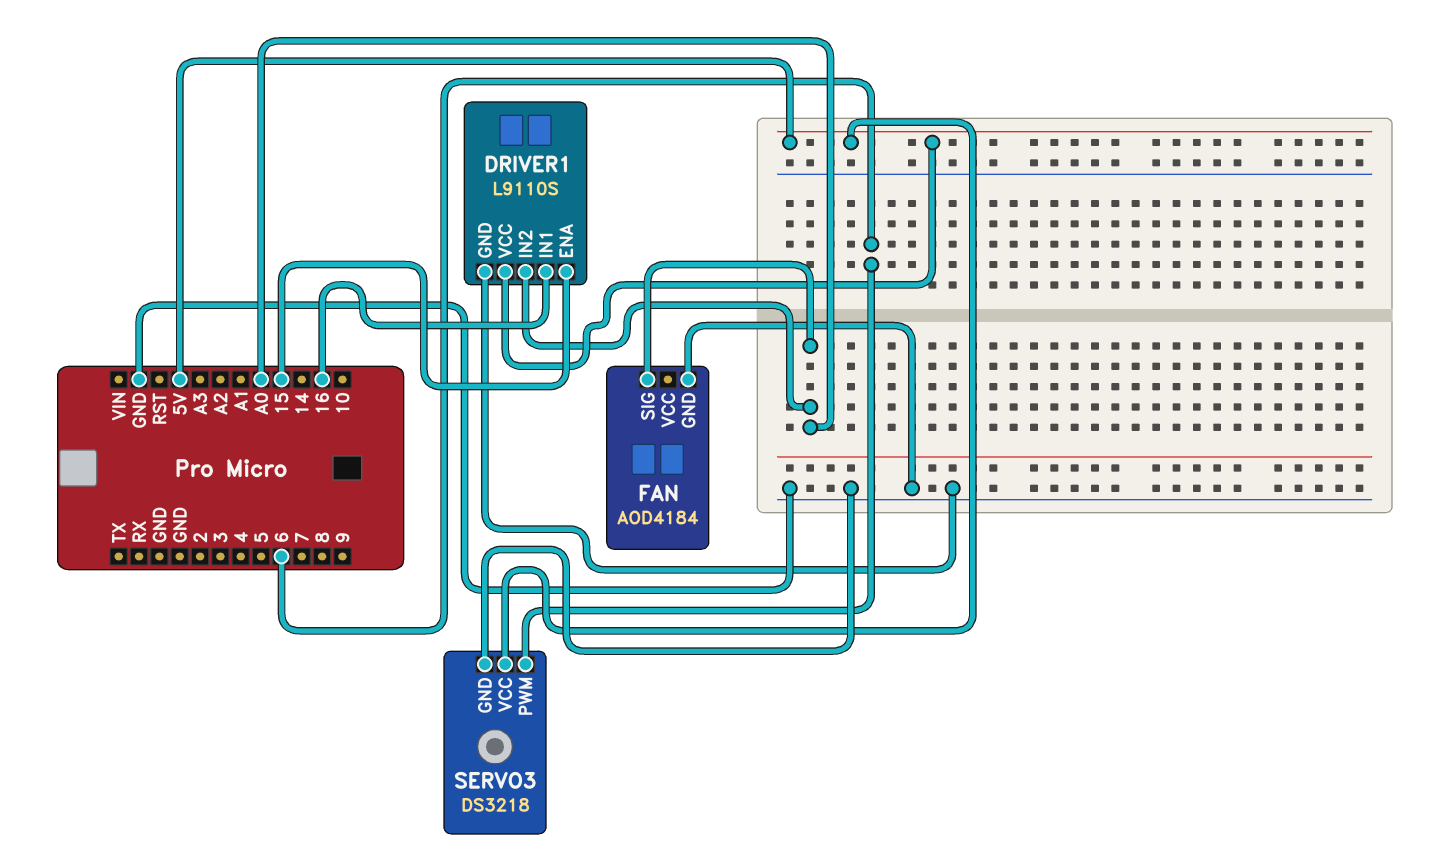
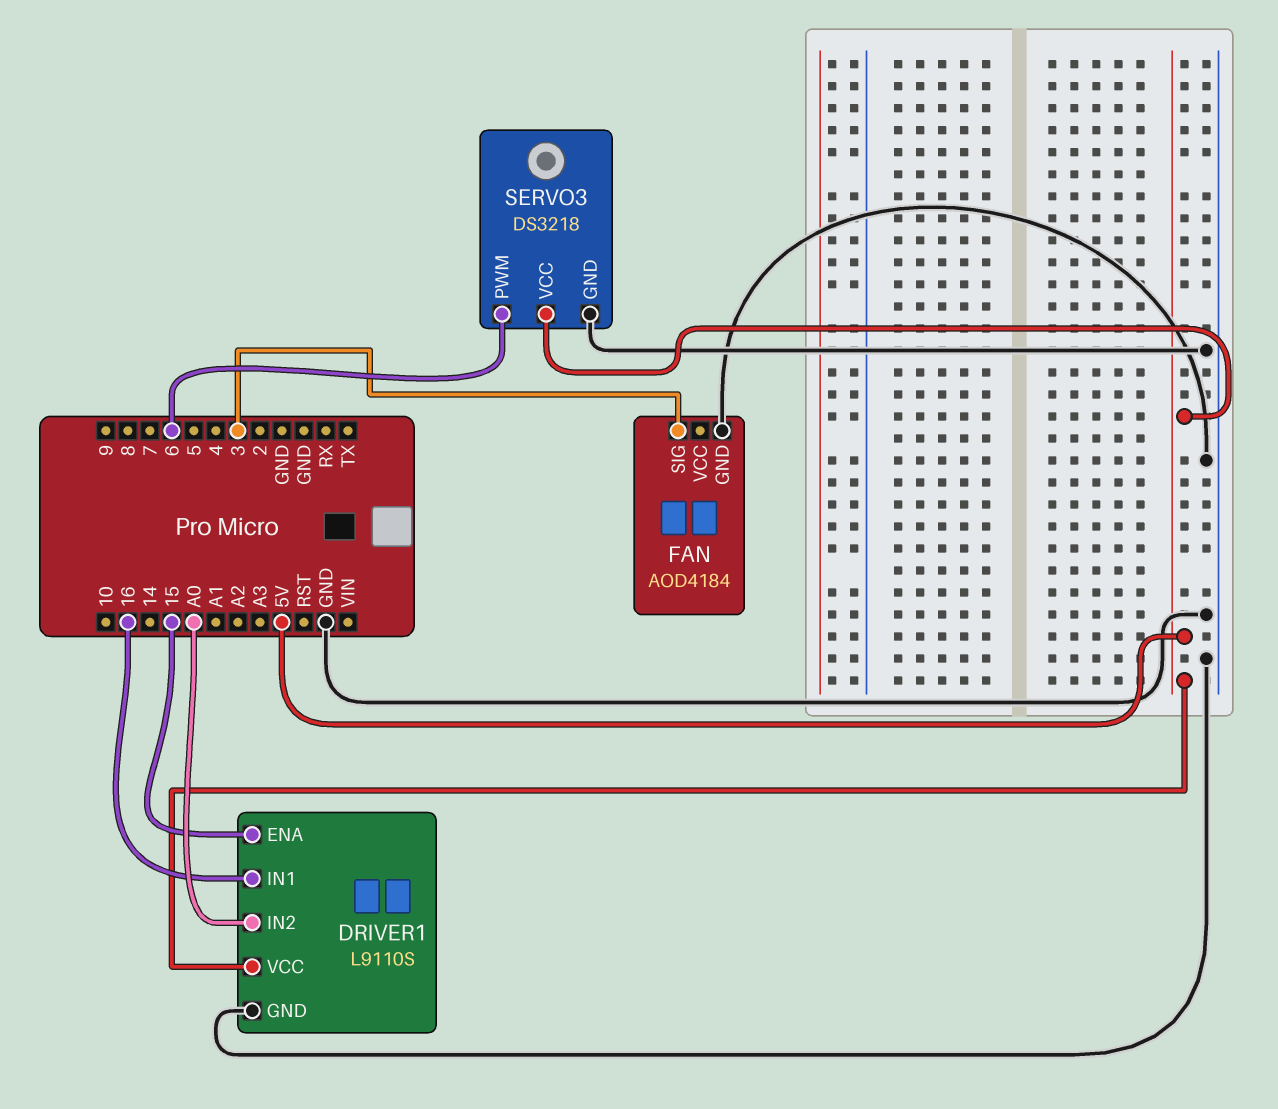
FAN pin SIG: A0 -> 3

